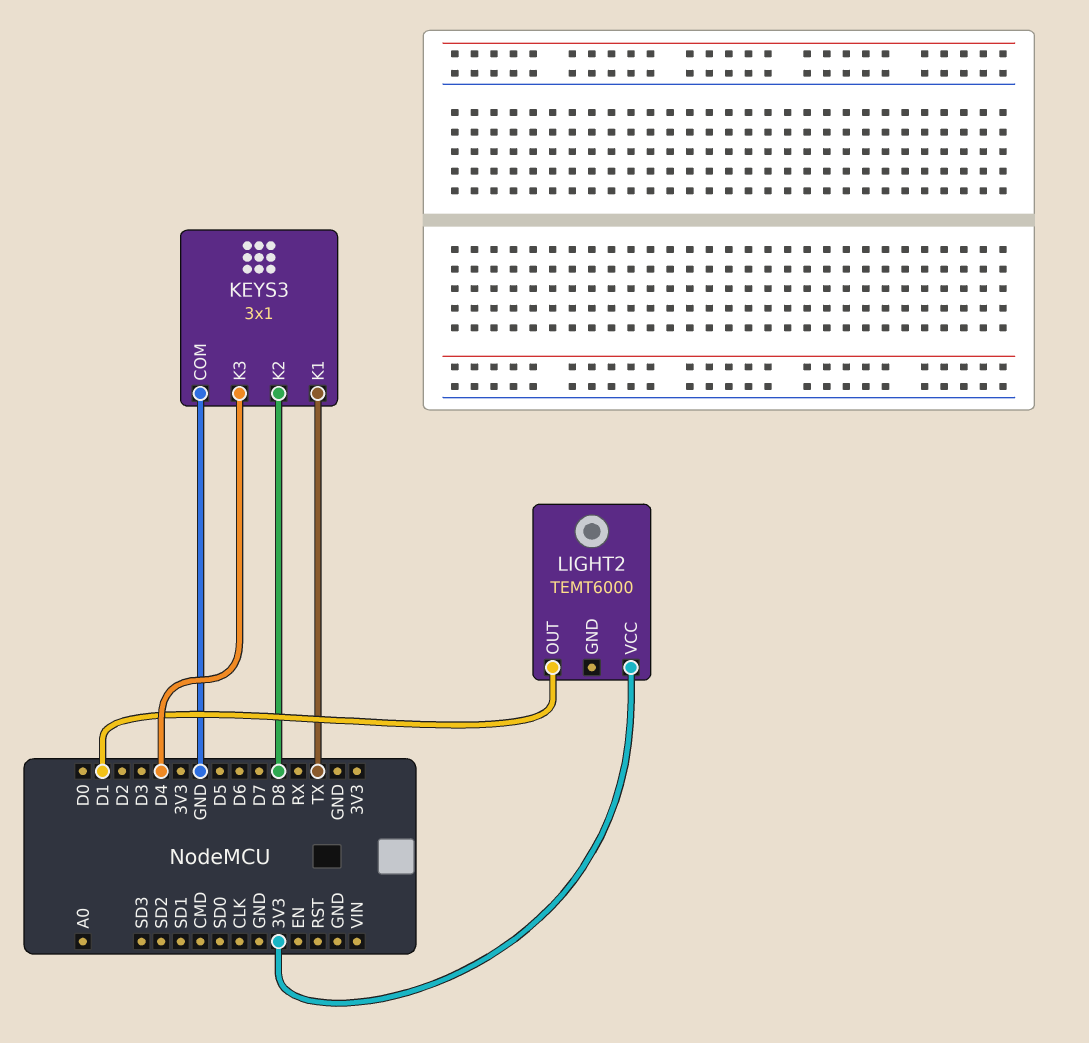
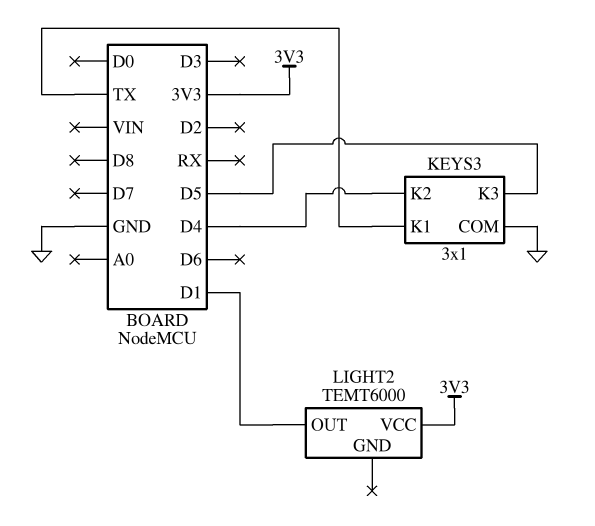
KEYS3 pin K2: D8 -> D4
KEYS3 pin K3: D4 -> D5

